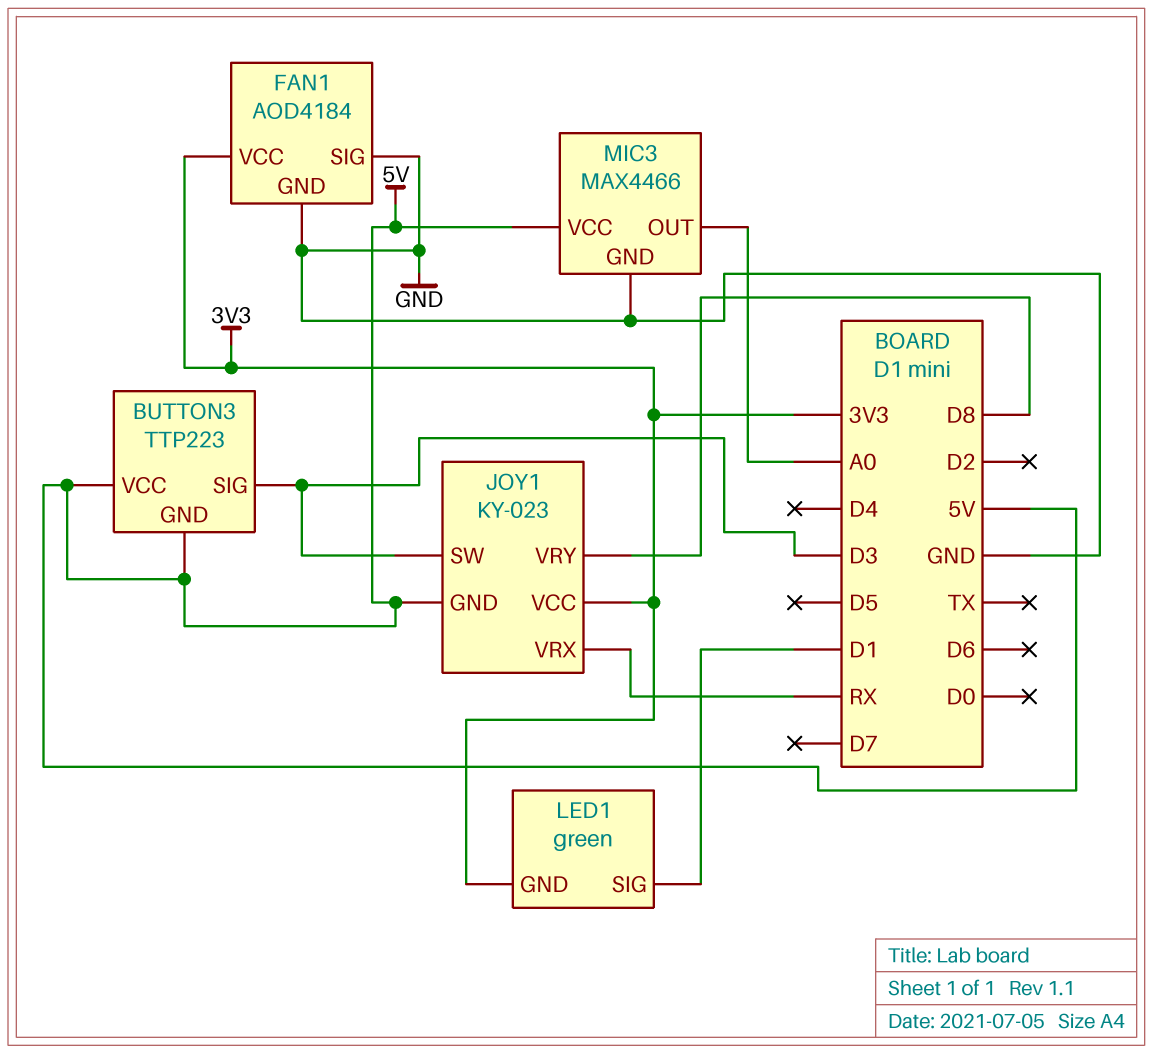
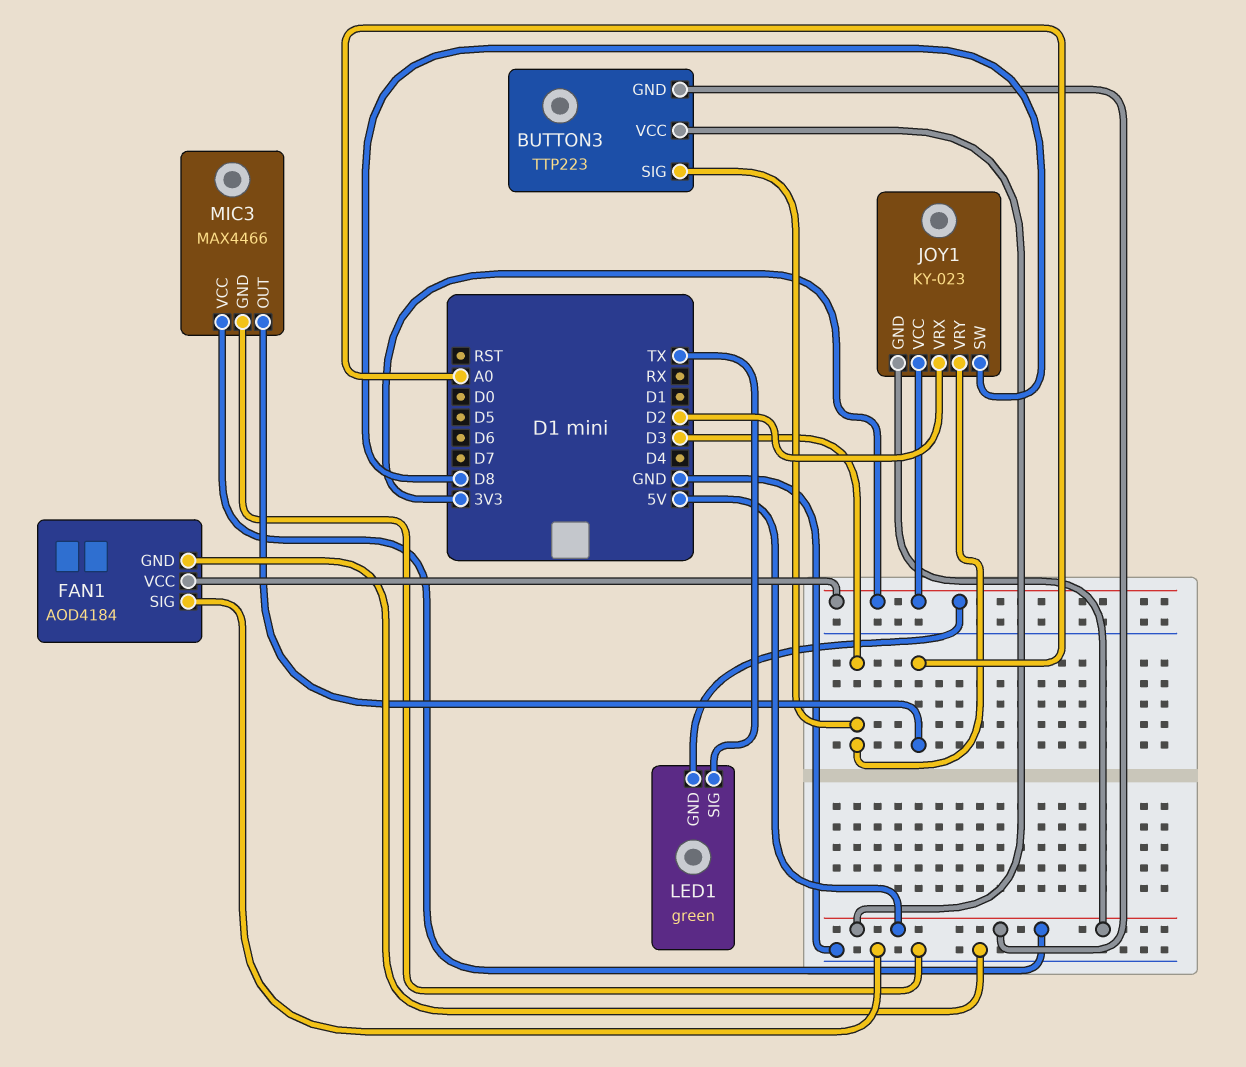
JOY1 pin SW: D3 -> D8
JOY1 pin VRX: RX -> D2
JOY1 pin VRY: D8 -> D3
LED1 pin SIG: D1 -> TX

